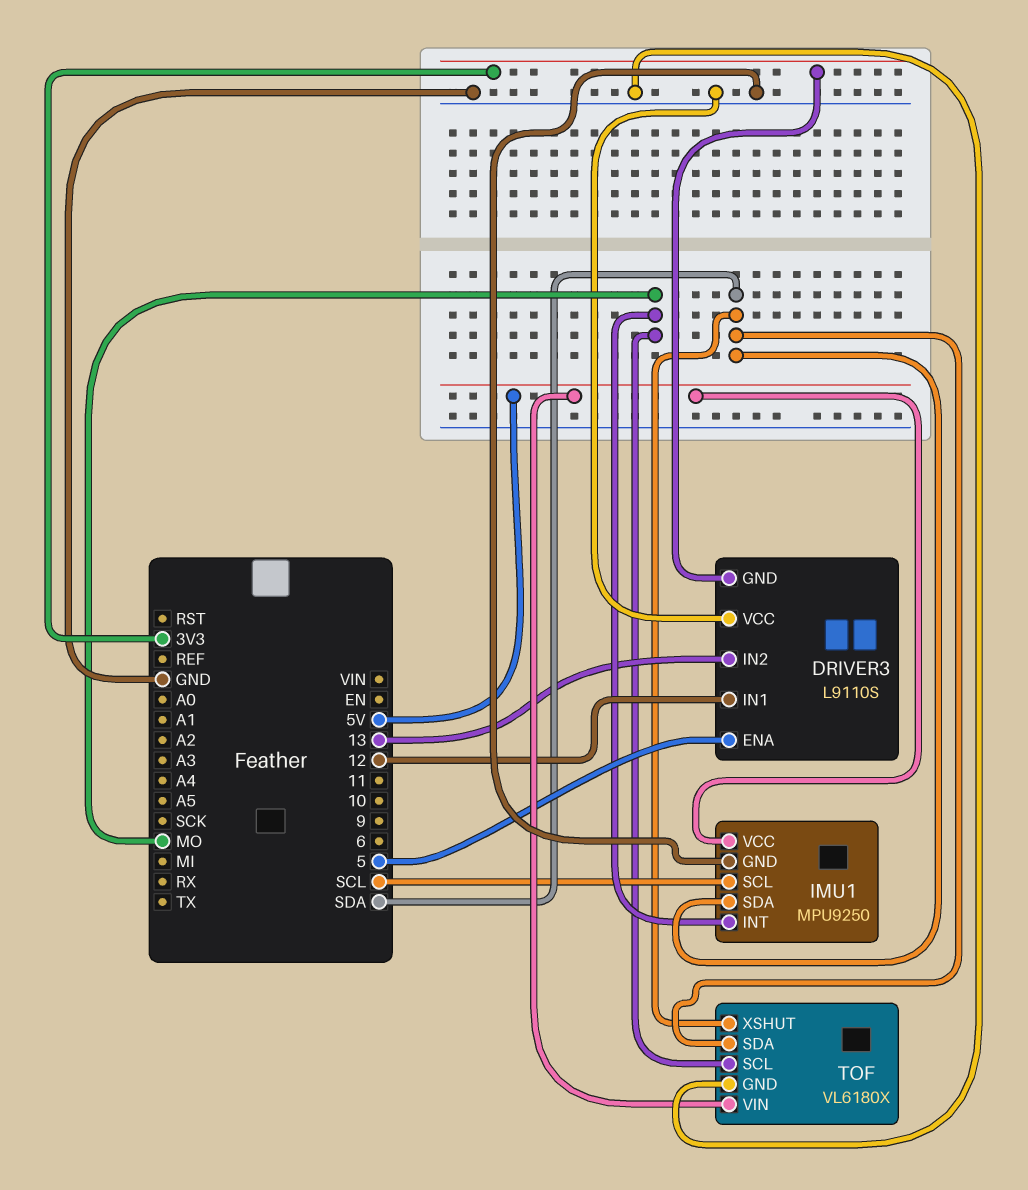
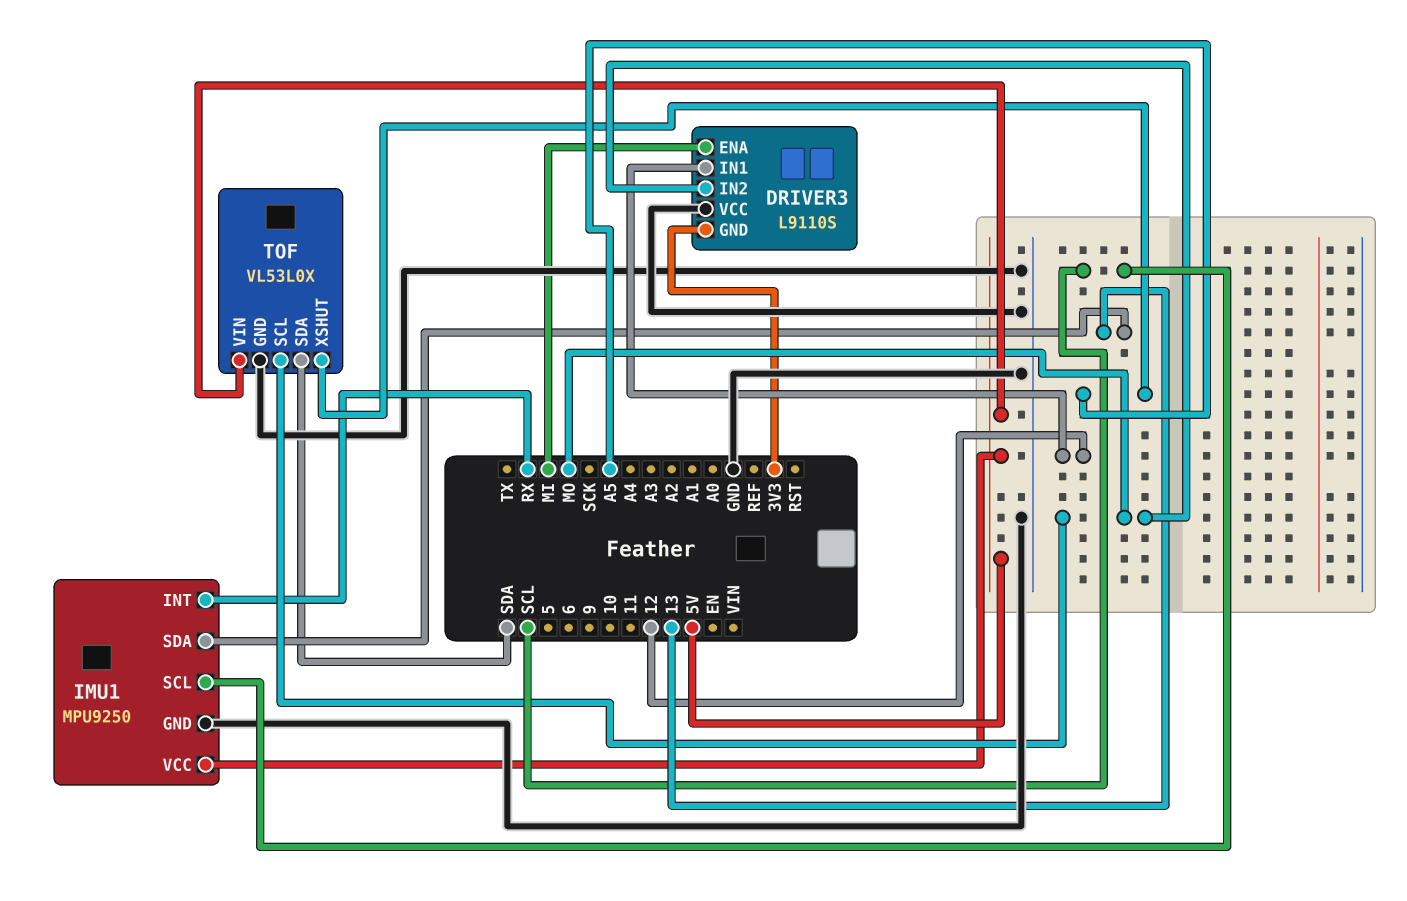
DRIVER3 pin ENA: 5 -> MI
DRIVER3 pin IN2: 13 -> MO
IMU1 pin INT: MO -> RX
IMU1 pin SDA: SDA -> 13
TOF: VL6180X -> VL53L0X
TOF pin XSHUT: SDA -> A5

